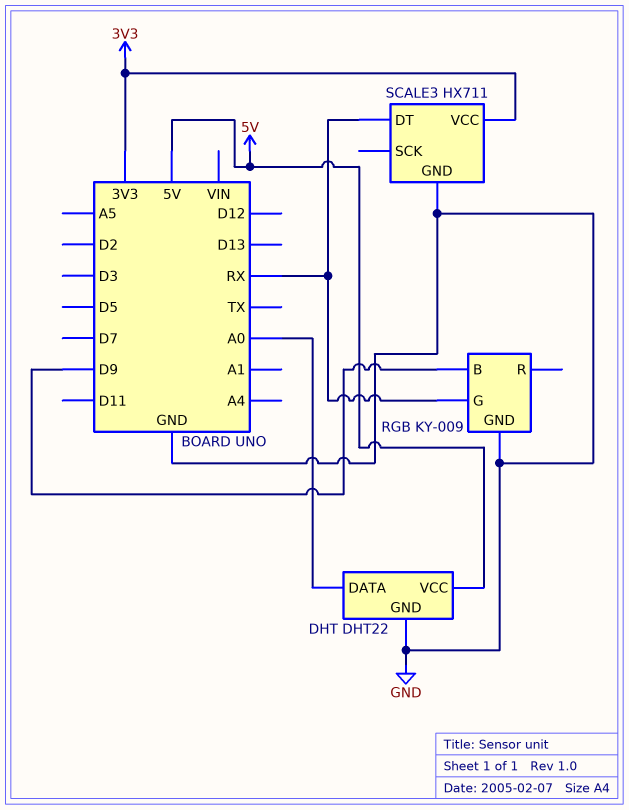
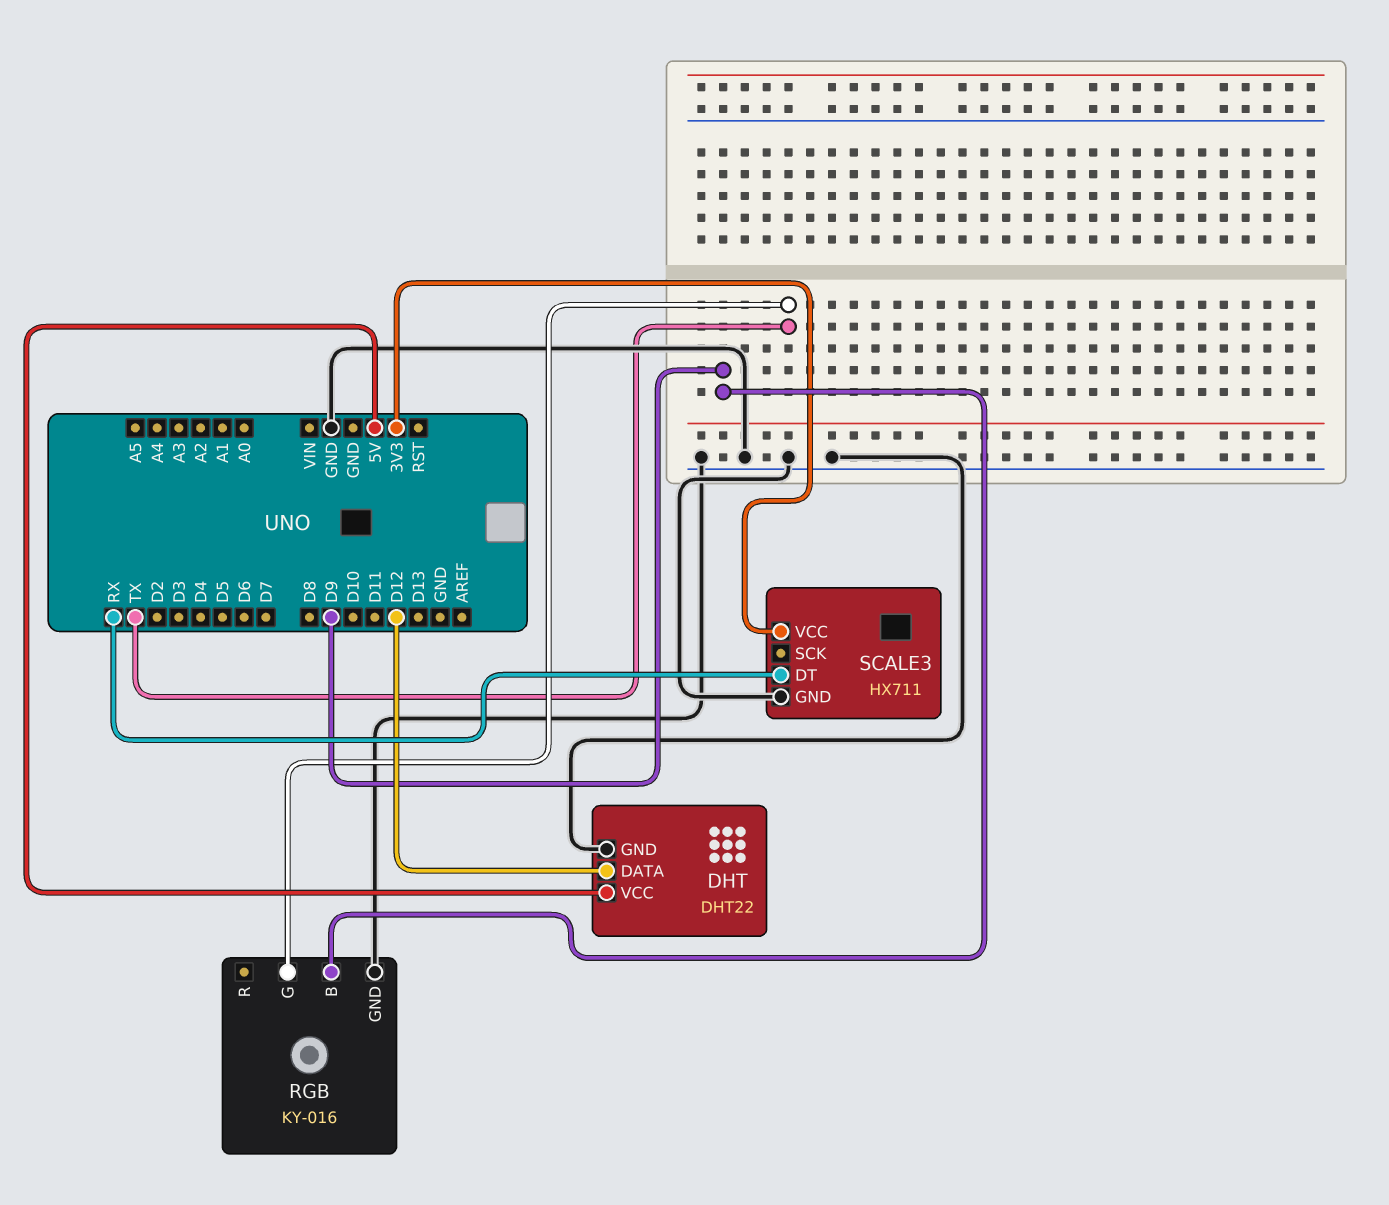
DHT pin DATA: A0 -> D12
RGB: KY-009 -> KY-016
RGB pin G: RX -> TX

